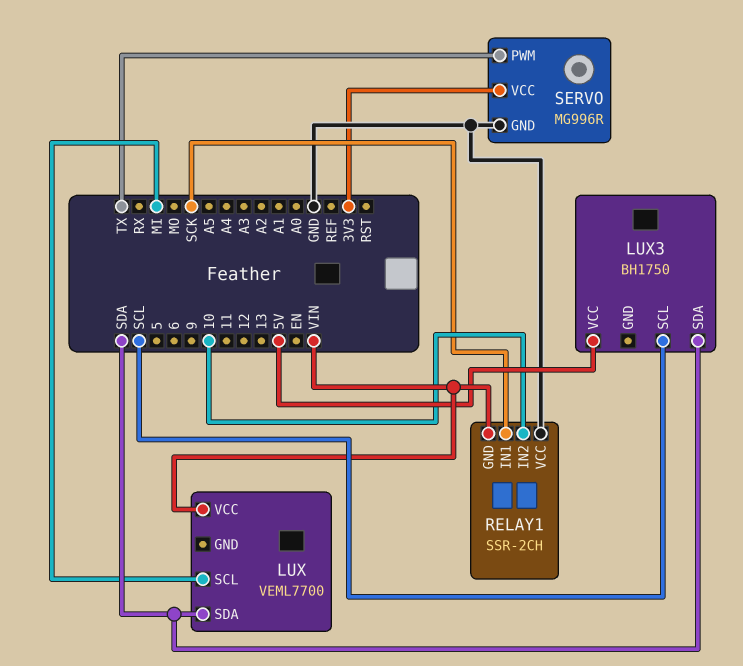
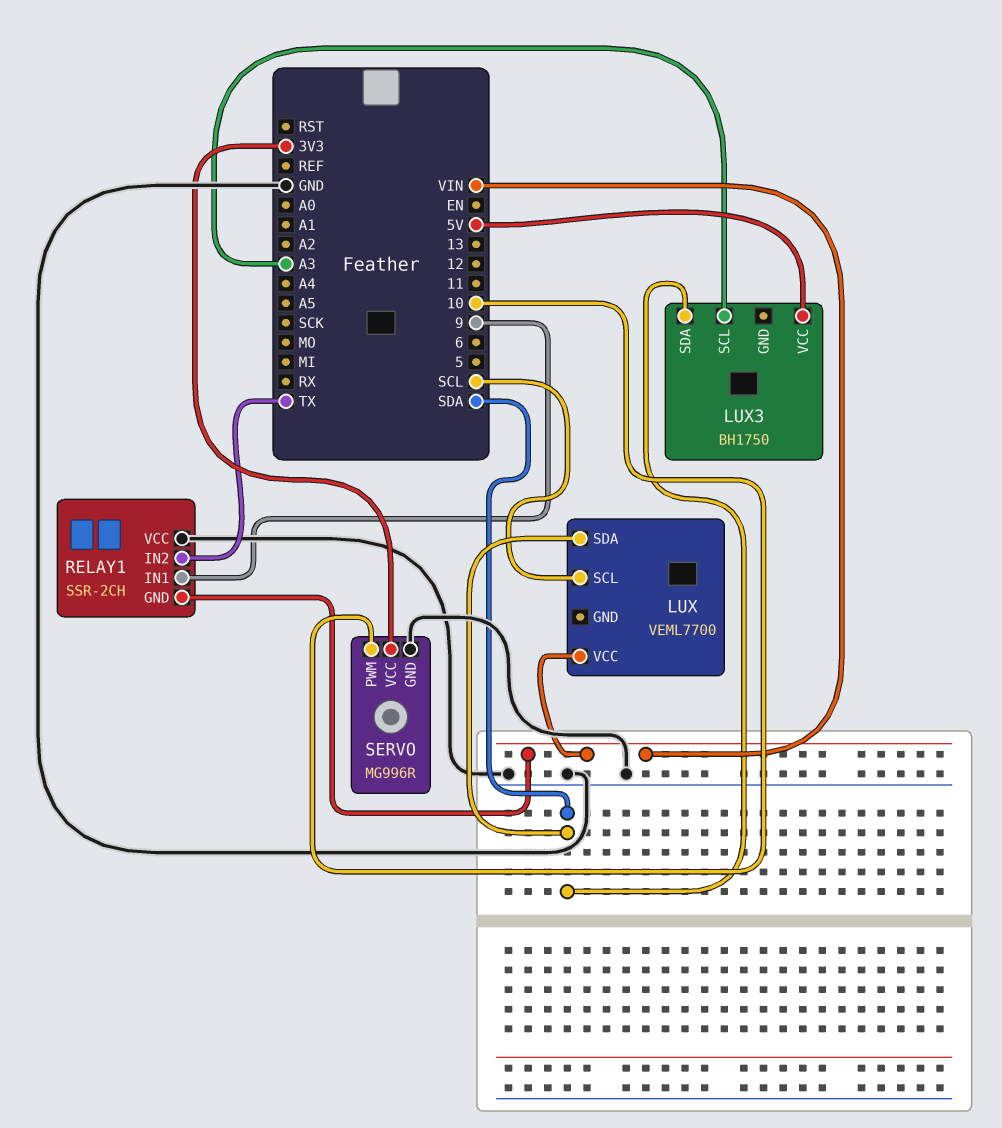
LUX pin SCL: MI -> SCL
LUX3 pin SCL: SCL -> A3
RELAY1 pin IN1: SCK -> 9
RELAY1 pin IN2: 10 -> TX
SERVO pin PWM: TX -> 10

